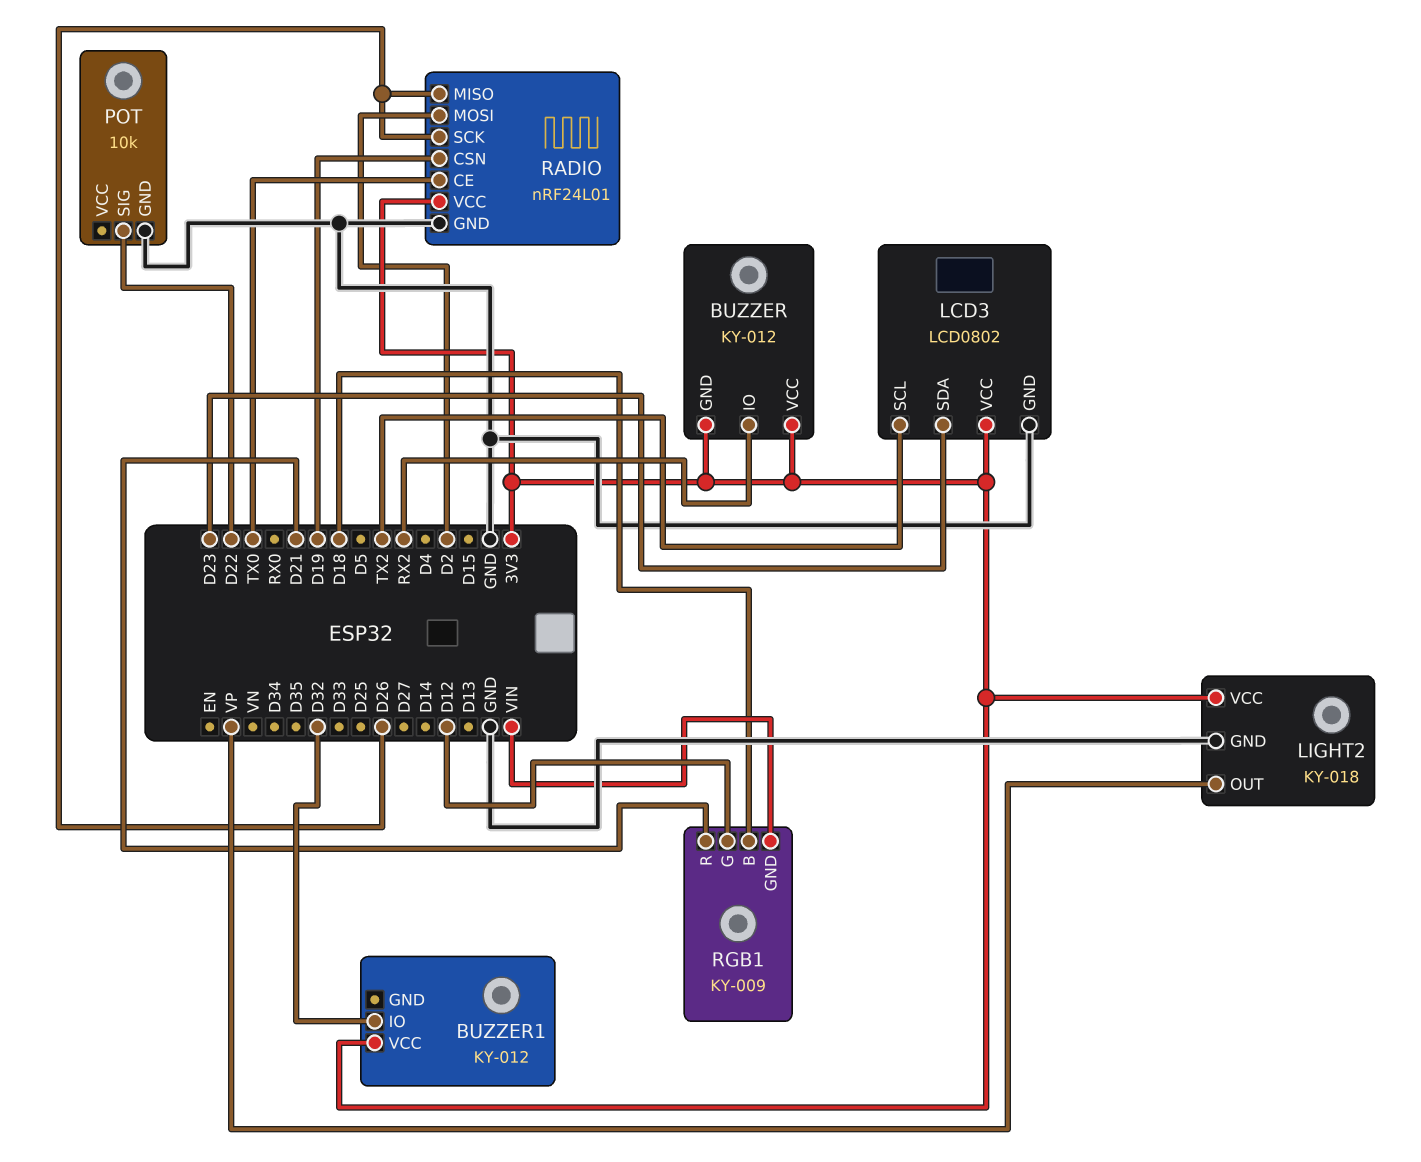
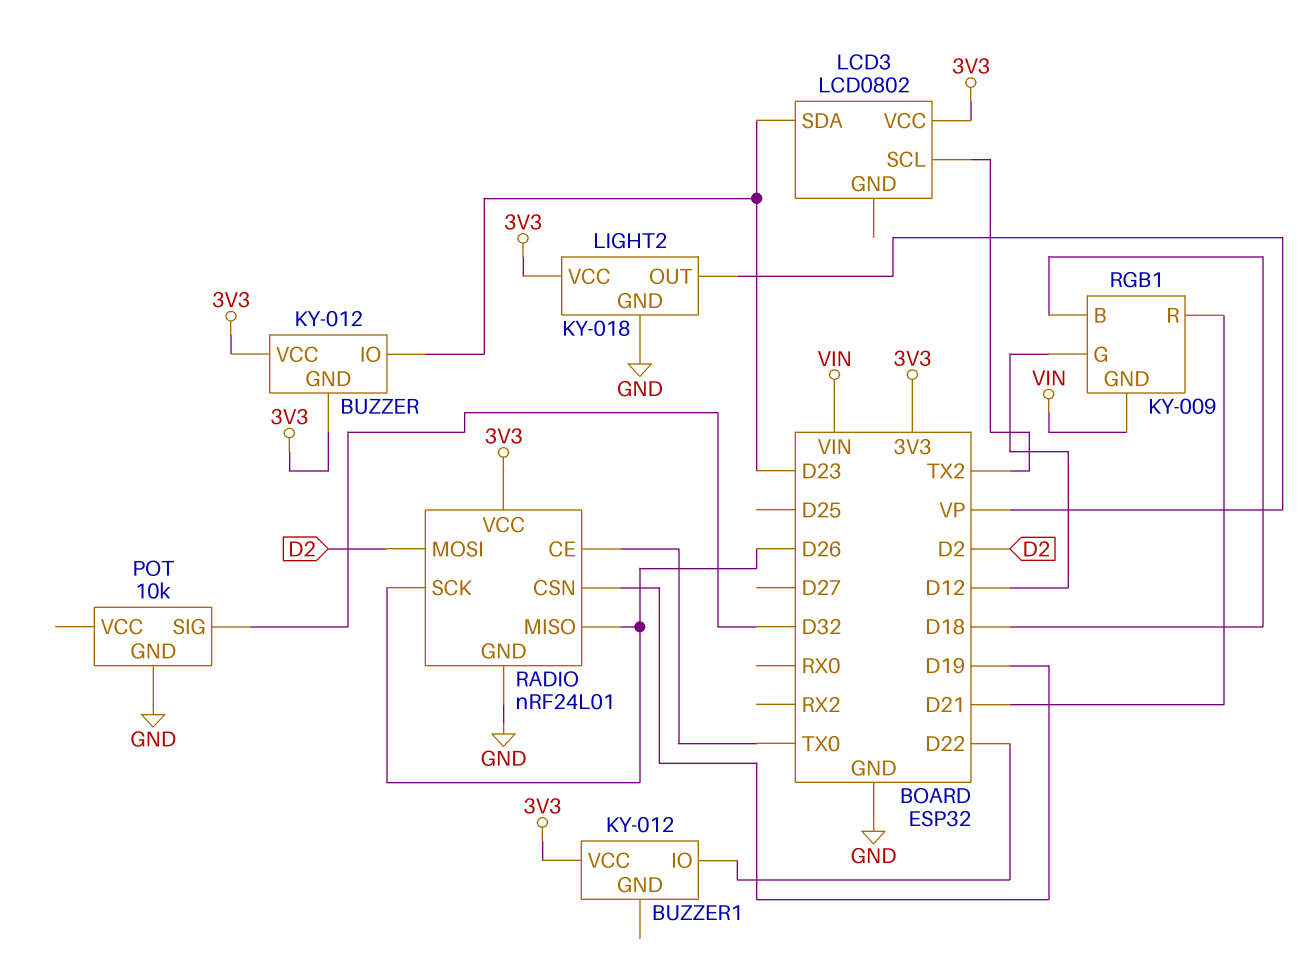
BUZZER pin IO: RX2 -> D23
BUZZER1 pin IO: D32 -> D22
LCD3 pin GND: GND -> none
POT pin SIG: D22 -> D32

